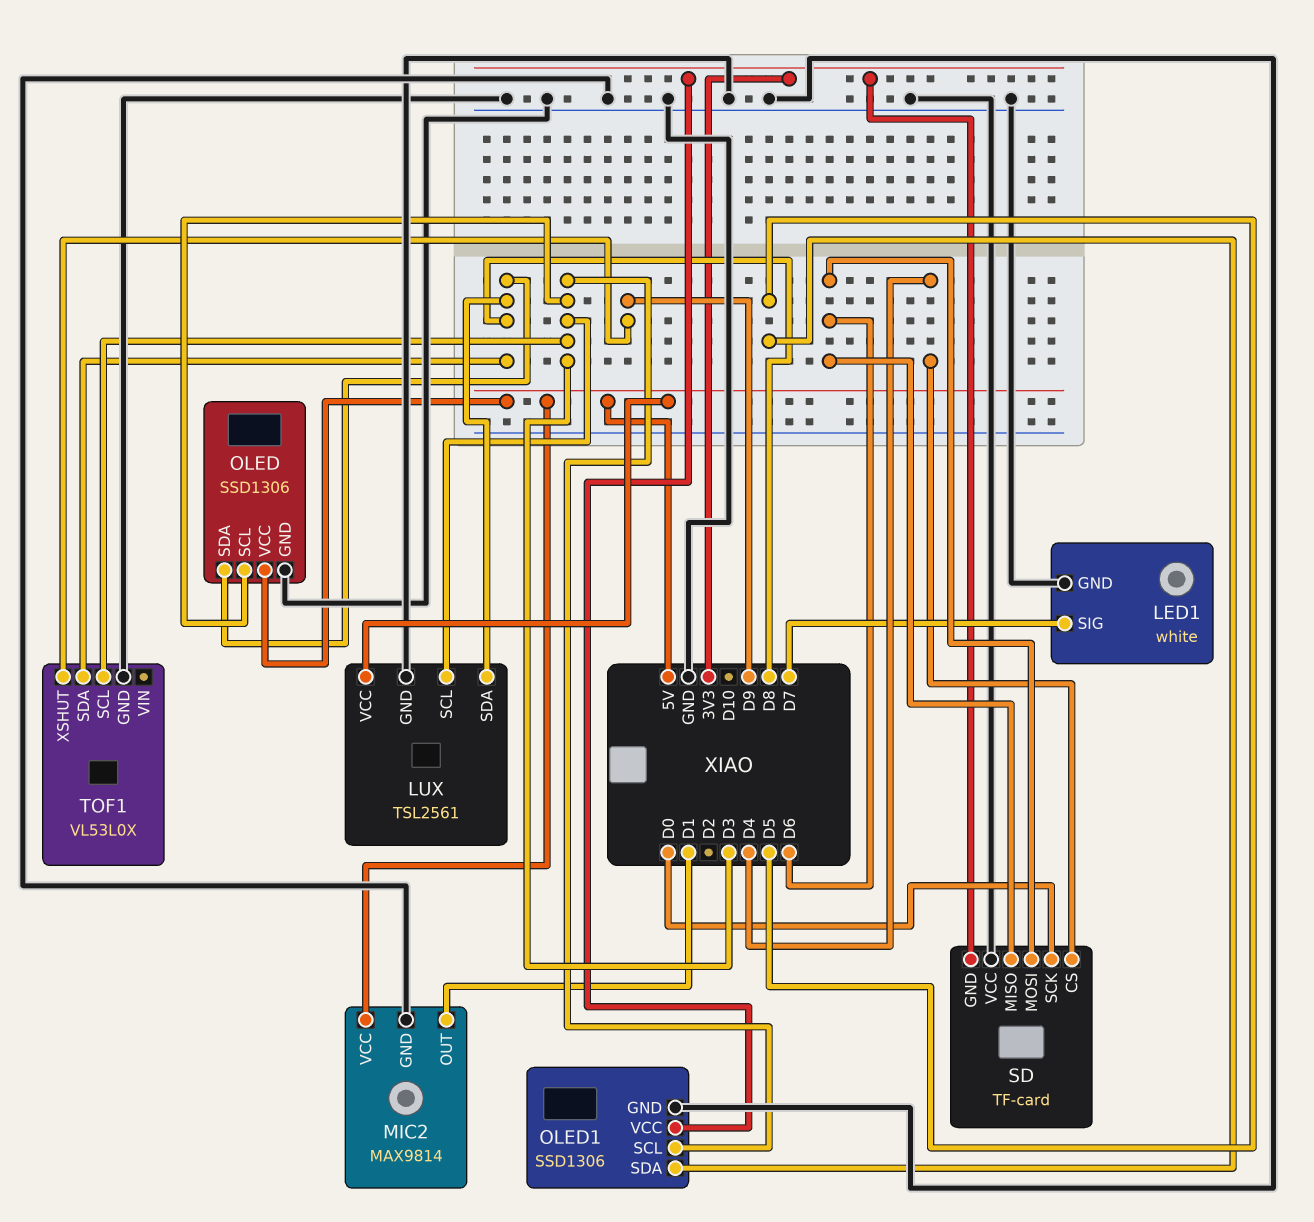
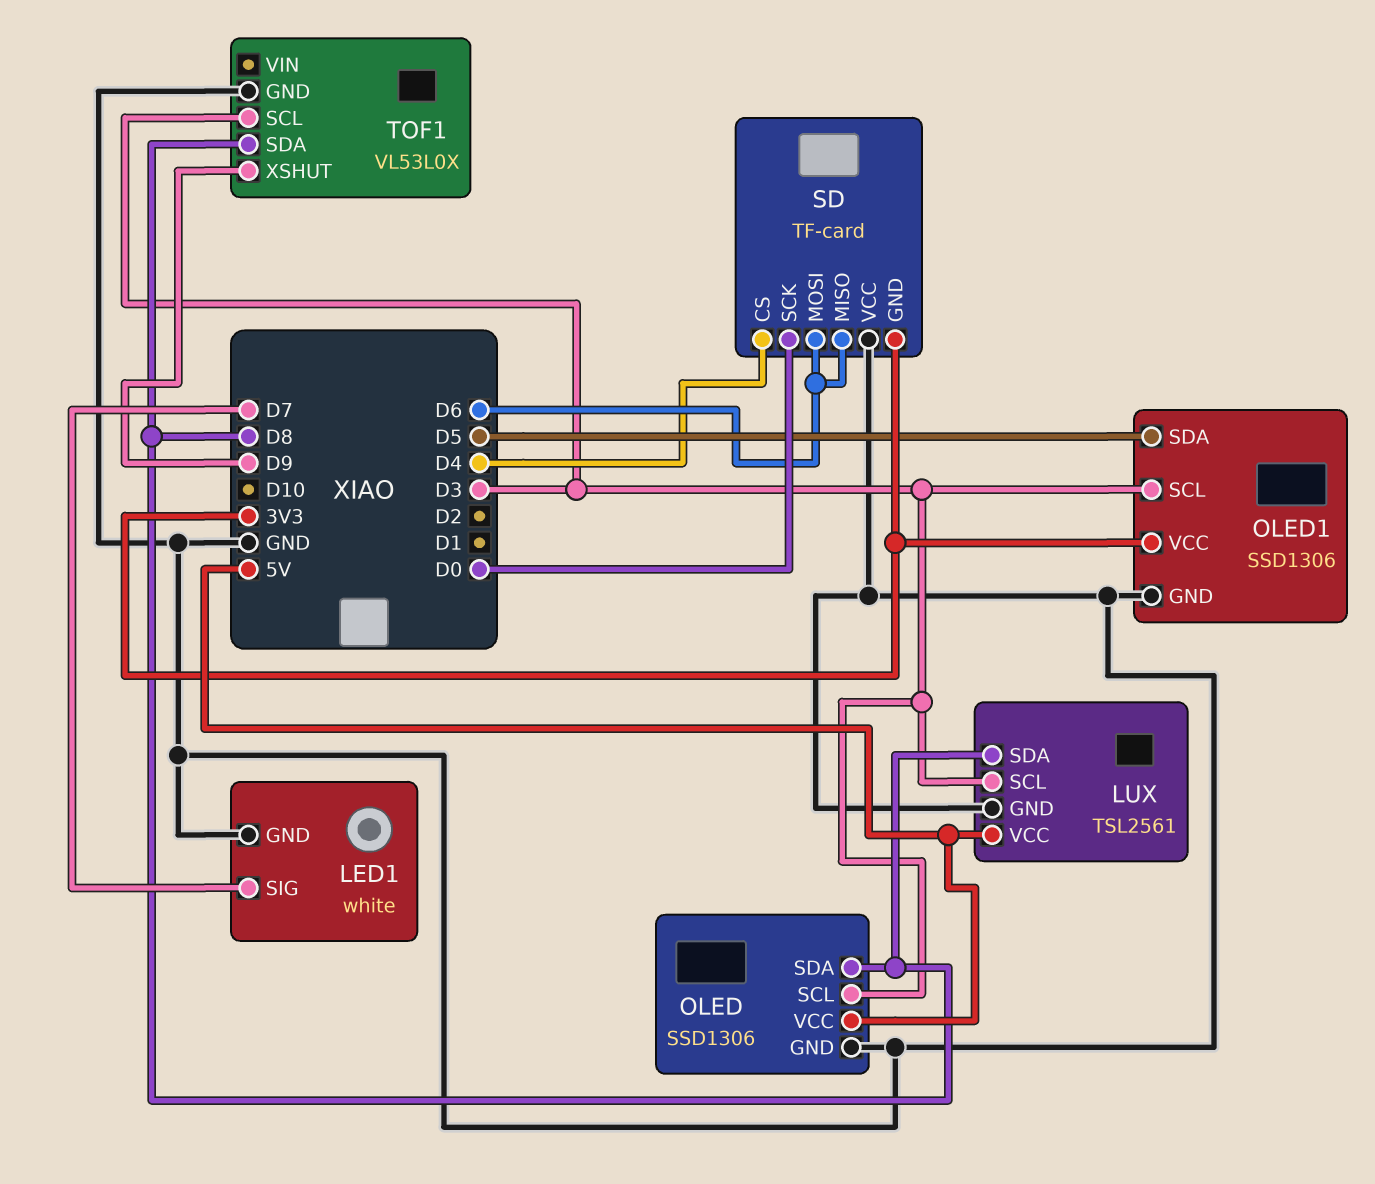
MIC2: MAX9814 -> none
MIC2 pin GND: GND -> none
MIC2 pin OUT: D1 -> none
MIC2 pin VCC: 5V -> none

